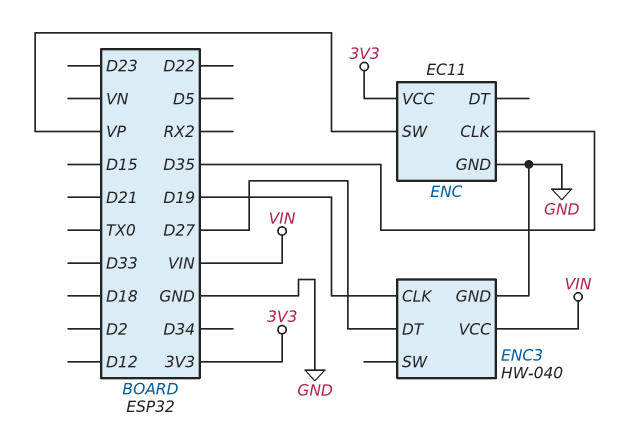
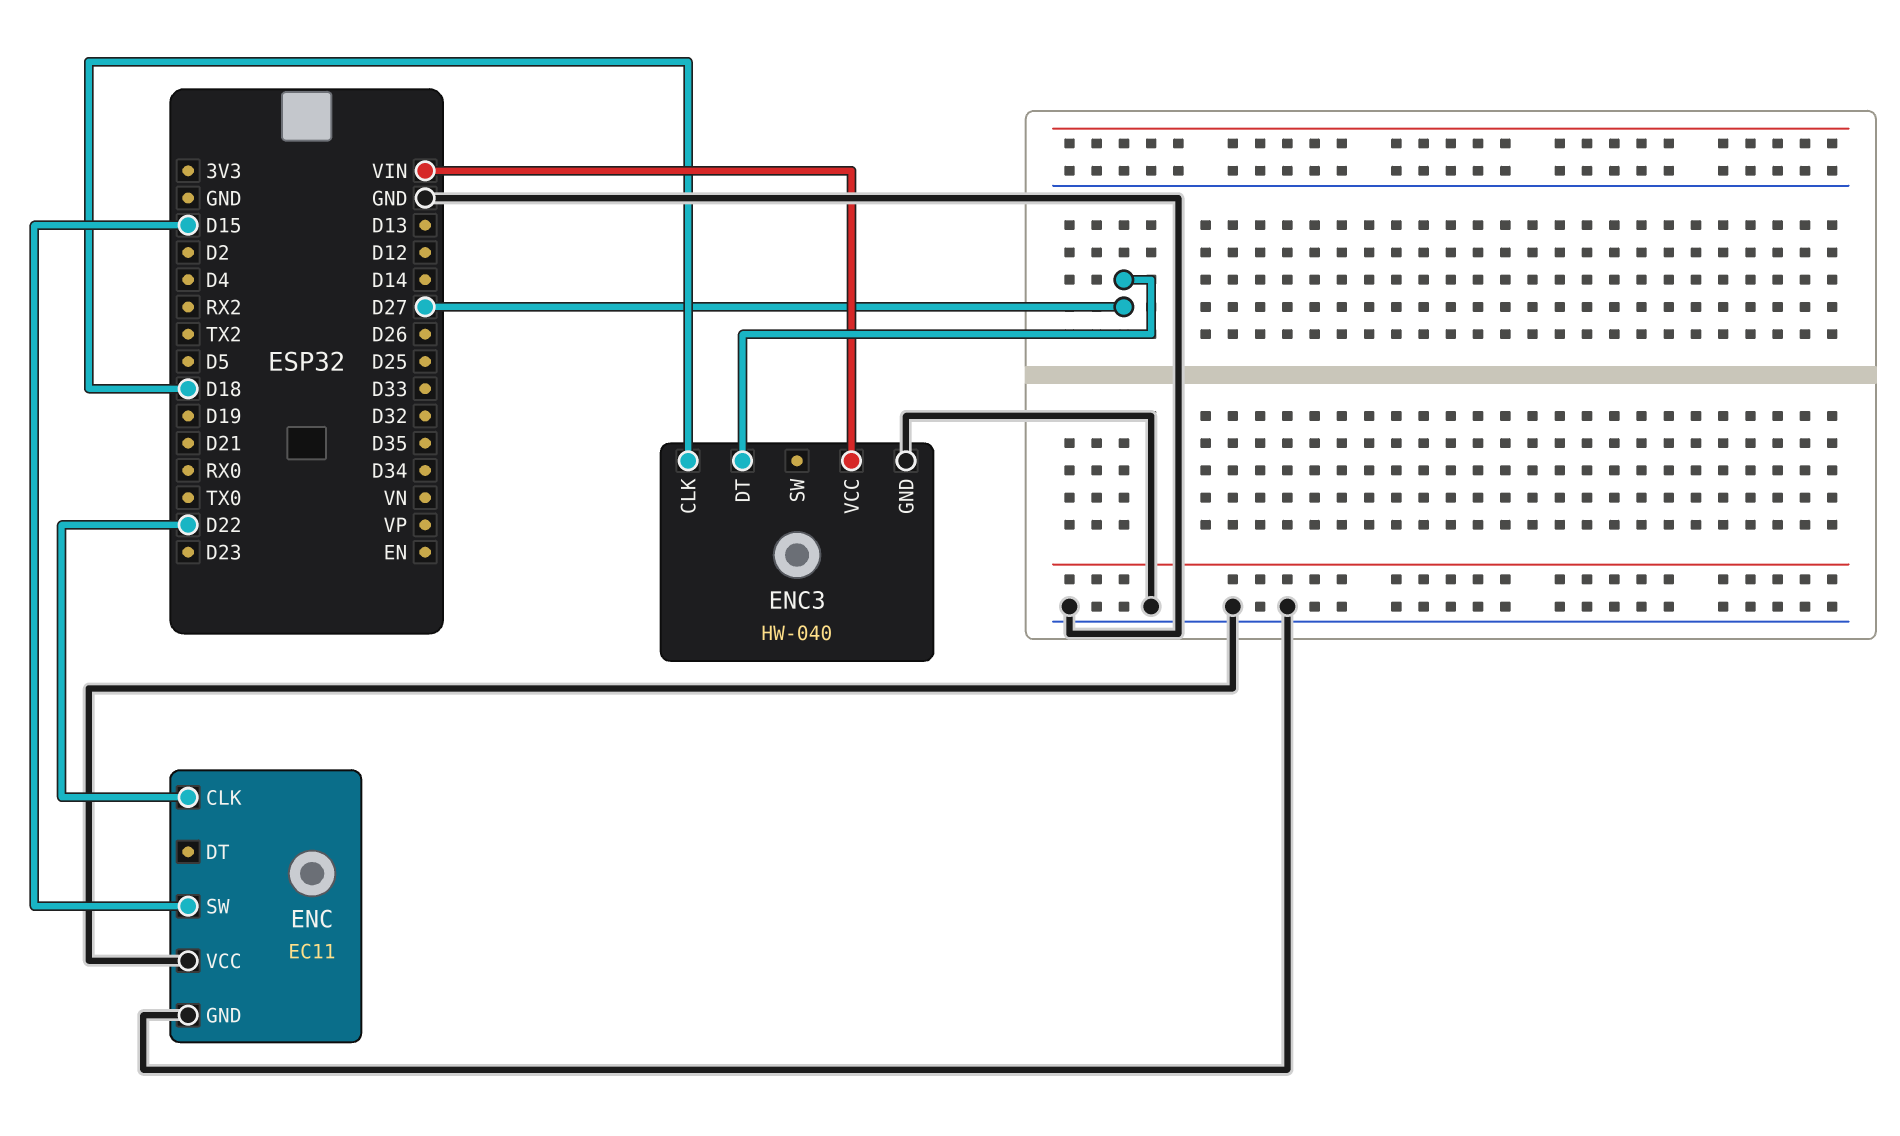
ENC pin CLK: D35 -> D22
ENC pin SW: VP -> D15
ENC pin VCC: 3V3 -> GND
ENC3 pin CLK: D19 -> D18

